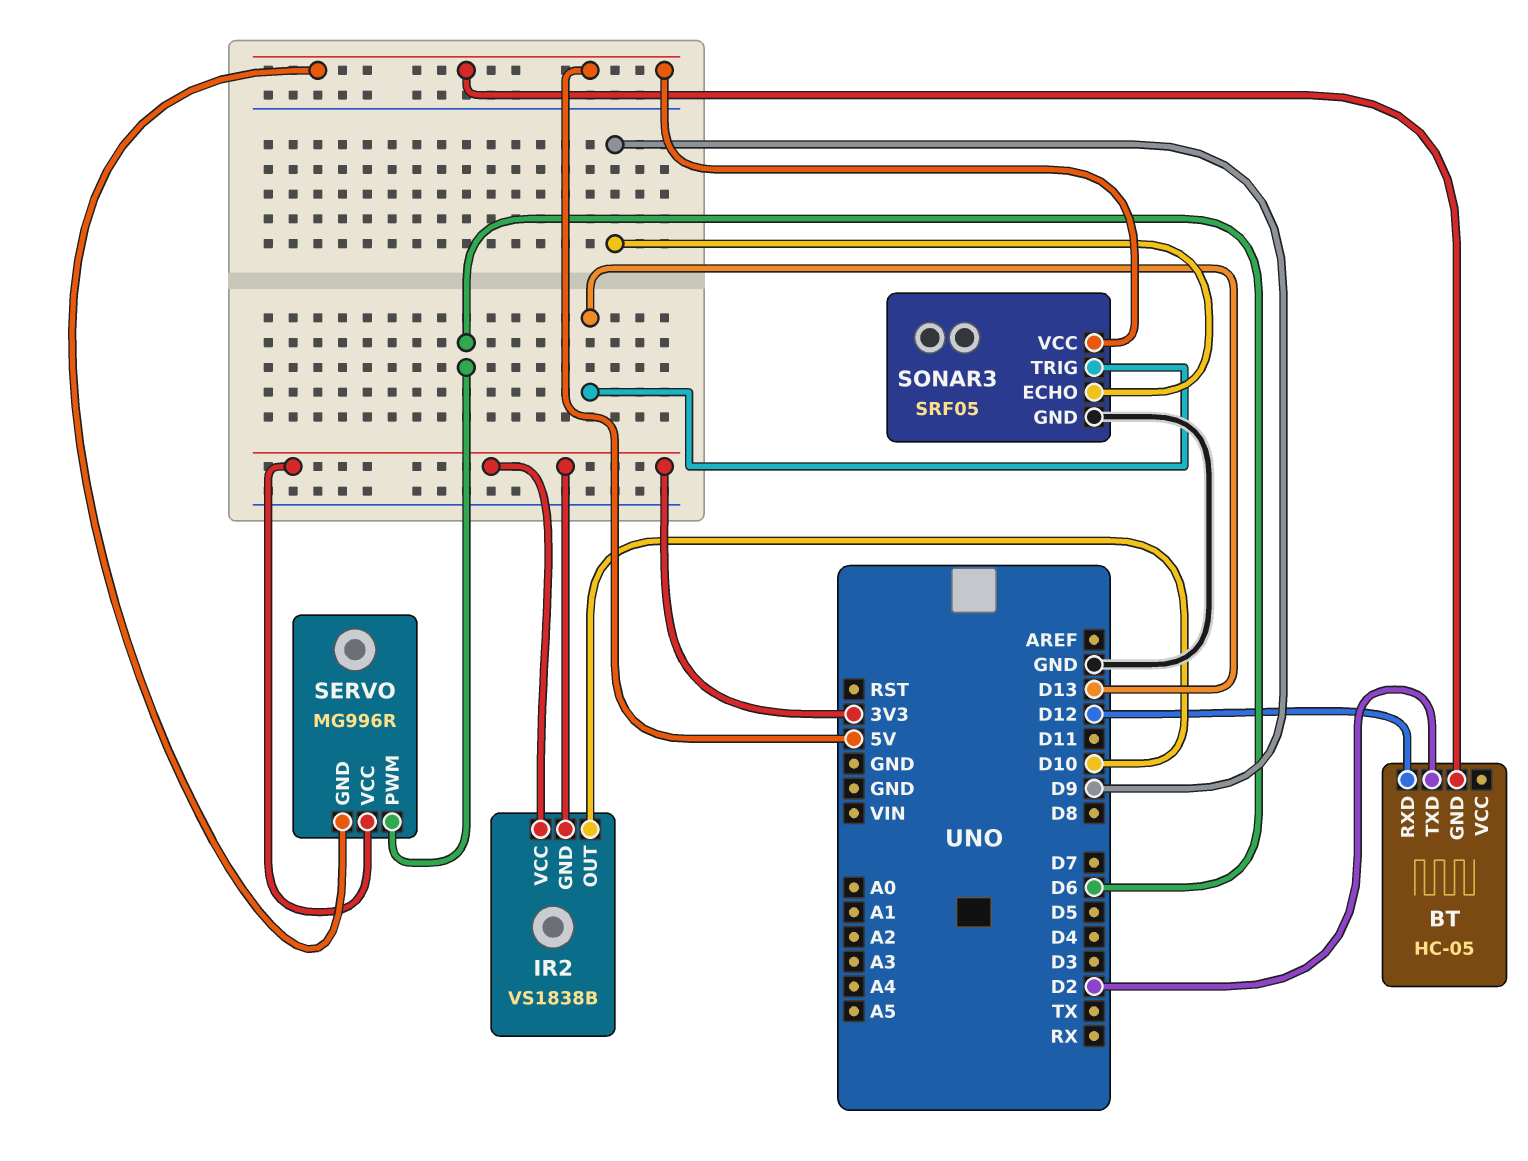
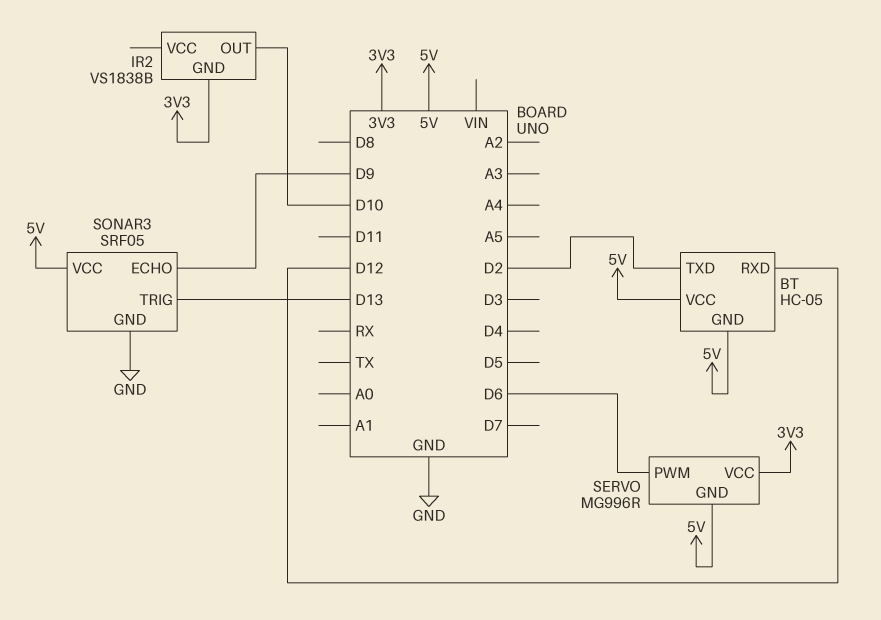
BT pin VCC: none -> 5V
IR2 pin VCC: 3V3 -> none

